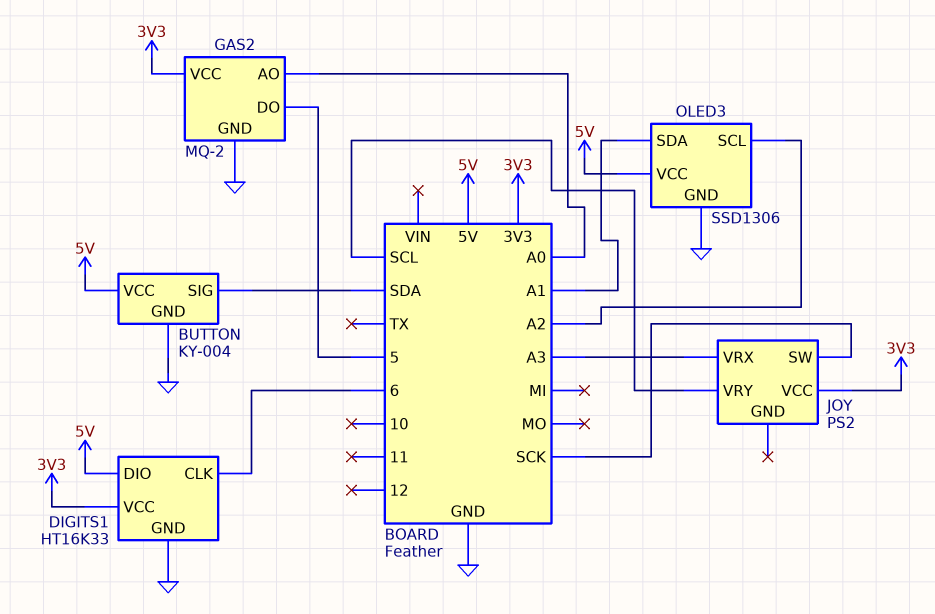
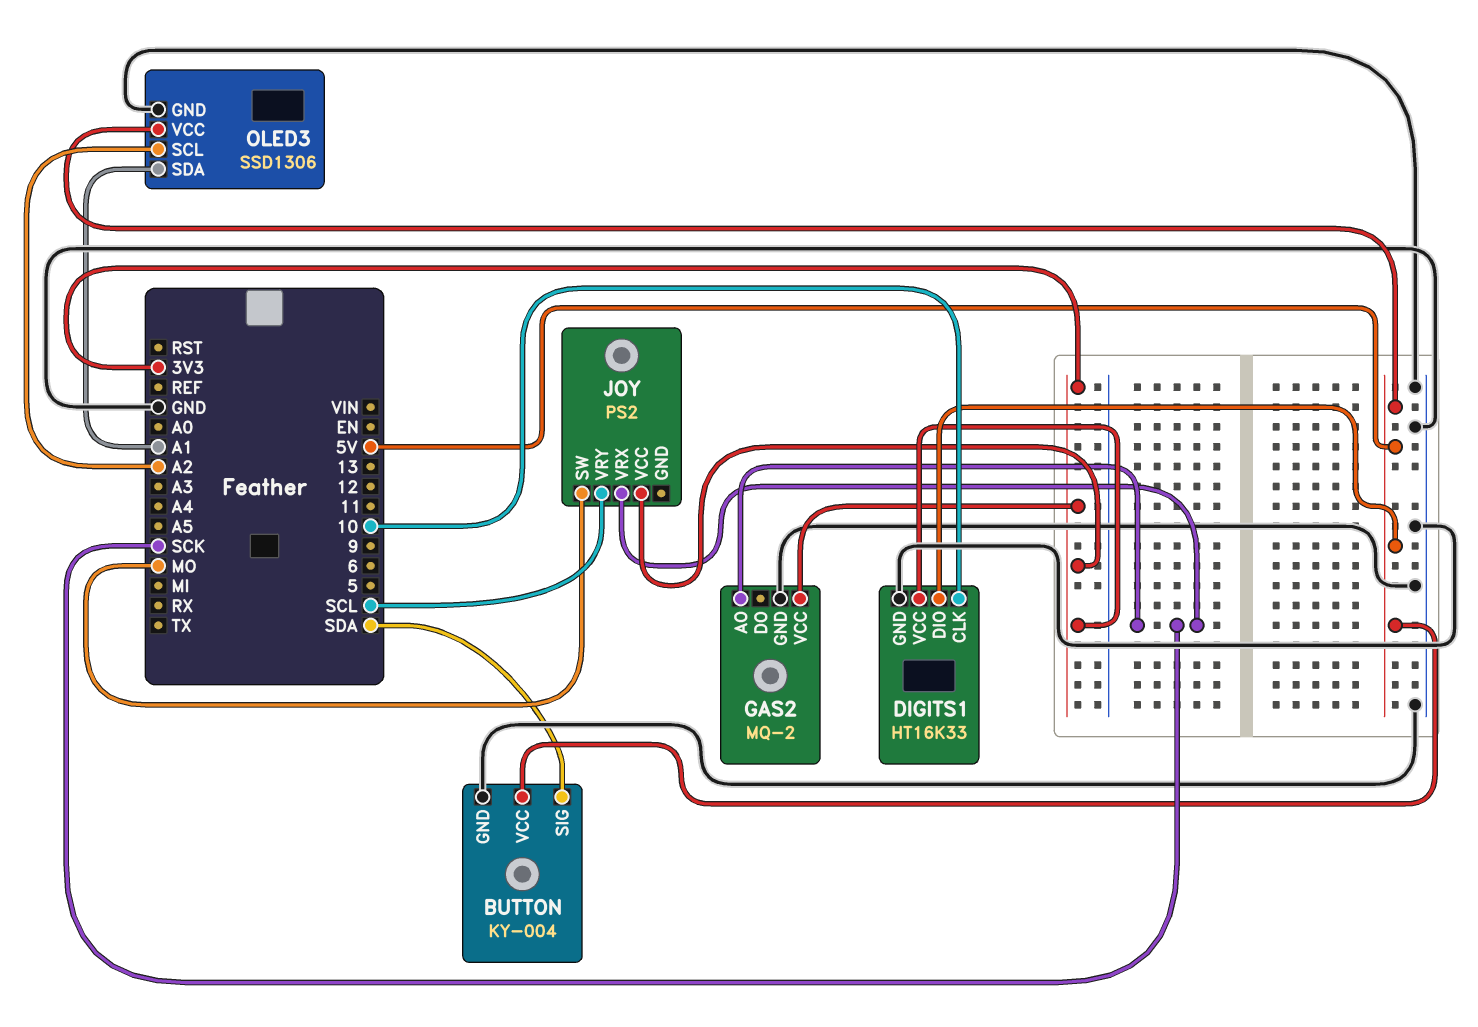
DIGITS1 pin CLK: 6 -> 10
GAS2 pin AO: A0 -> SCK
GAS2 pin DO: 5 -> none
JOY pin SW: SCK -> MO
JOY pin VRX: A3 -> SCK

